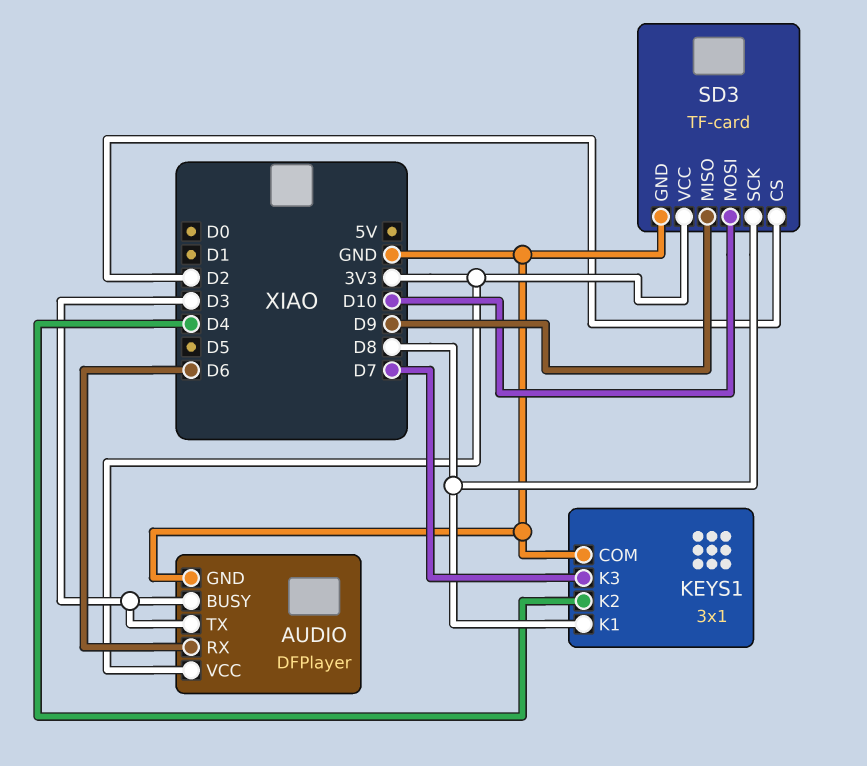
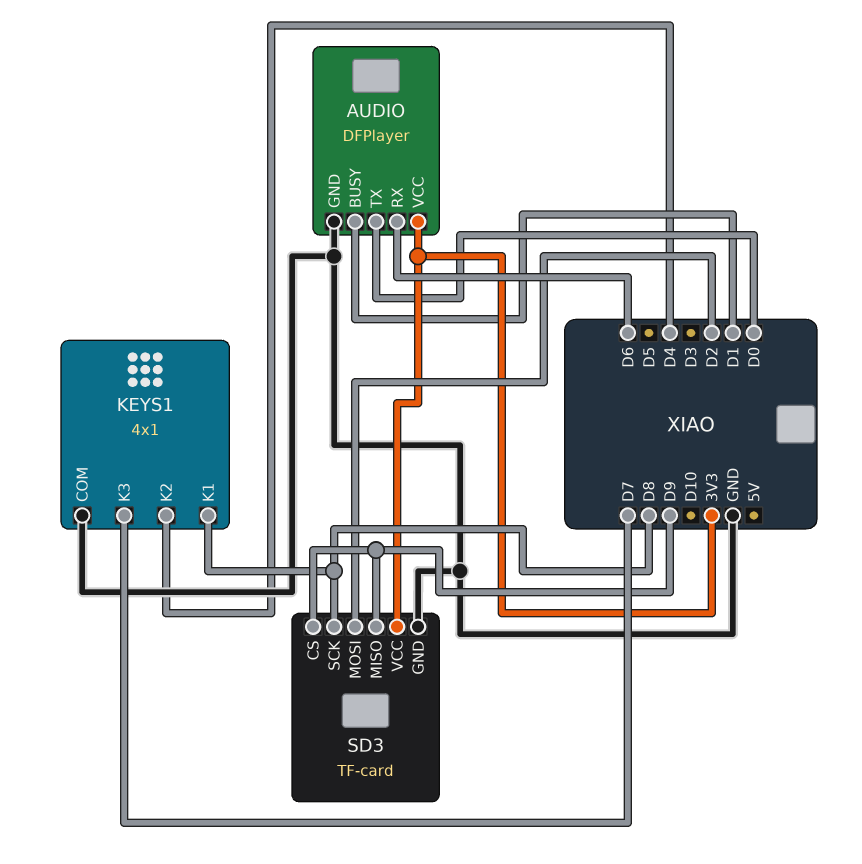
AUDIO pin BUSY: D3 -> D1
AUDIO pin TX: D3 -> D0
KEYS1: 3x1 -> 4x1
SD3 pin CS: D2 -> D9
SD3 pin MOSI: D10 -> D2

